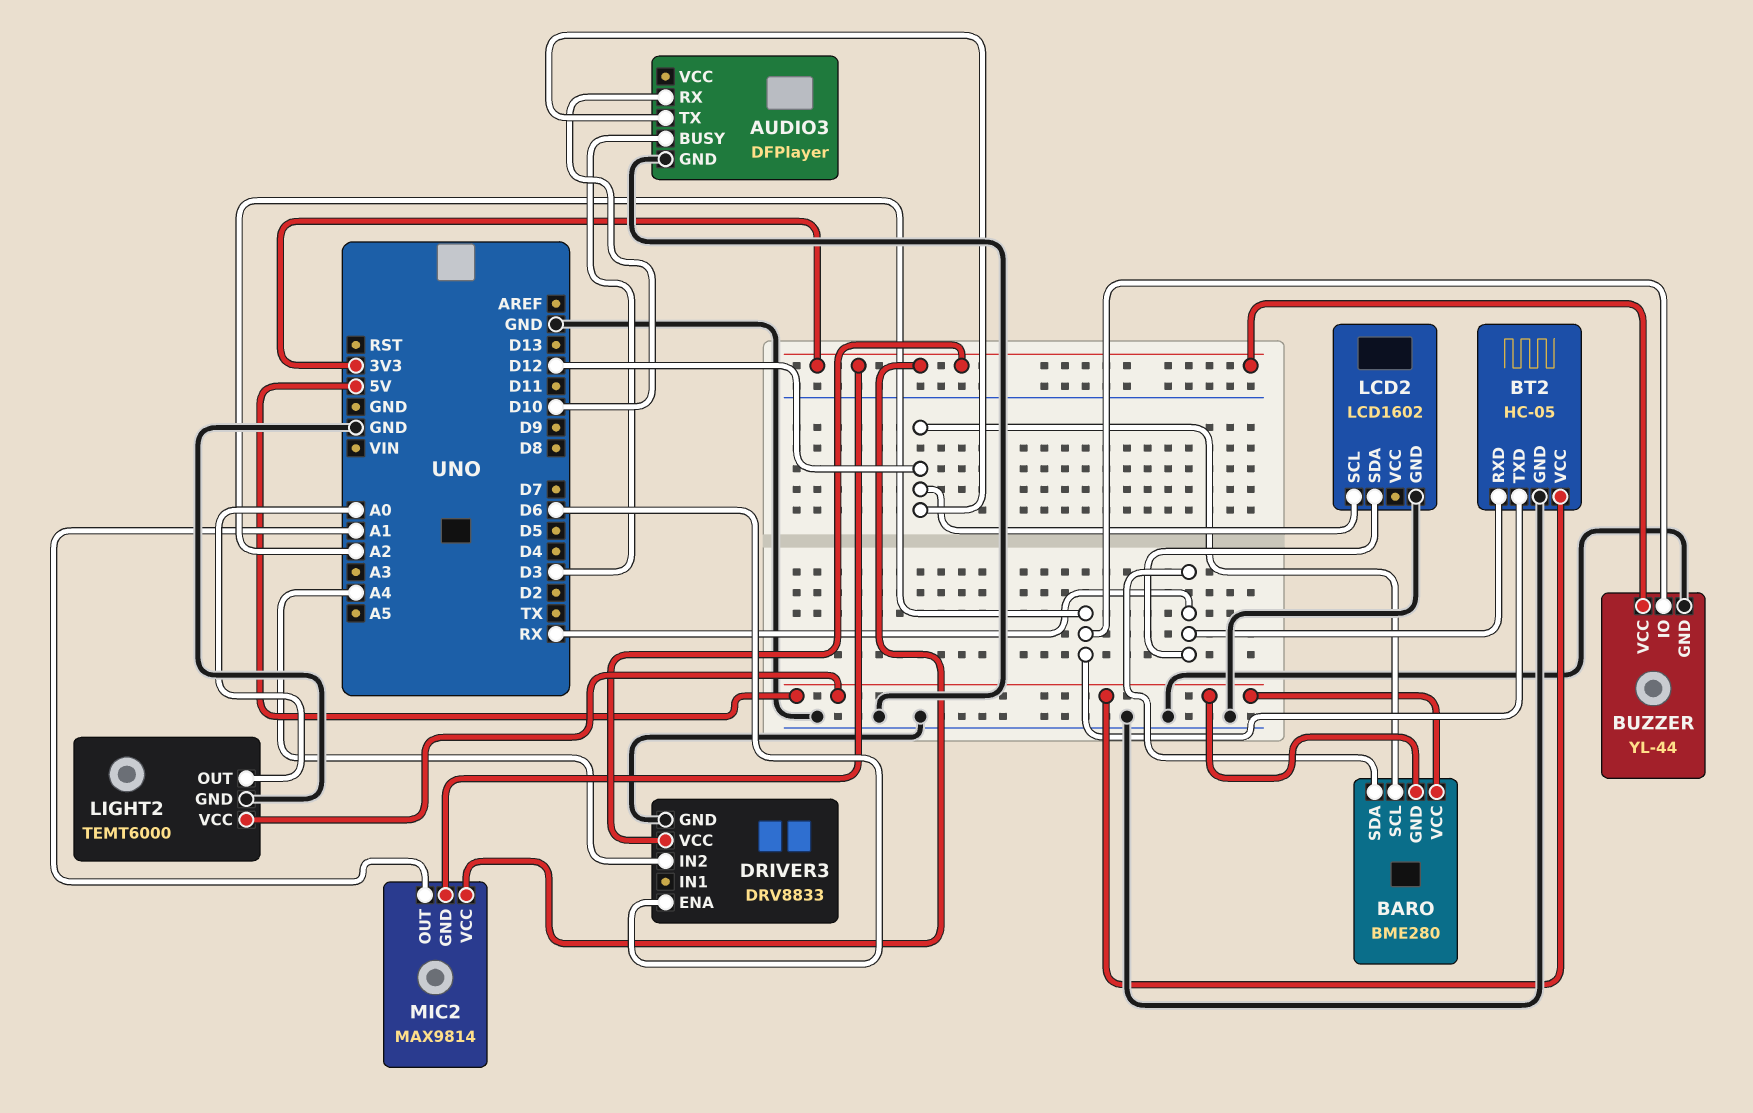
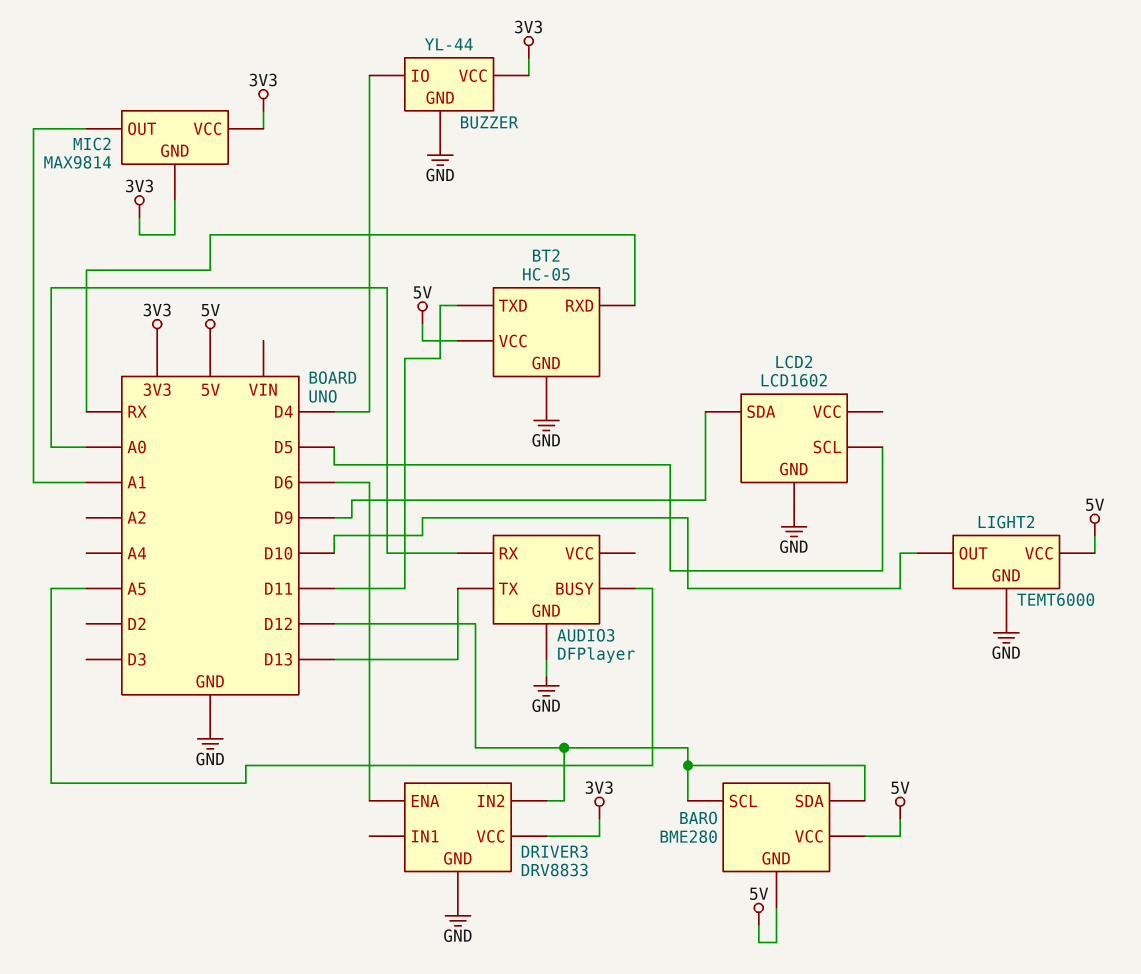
AUDIO3 pin BUSY: D3 -> A5
AUDIO3 pin RX: D10 -> A0
AUDIO3 pin TX: D12 -> D13
BARO pin SDA: RX -> D12
BT2 pin TXD: A2 -> D11
BUZZER pin IO: A2 -> D4
DRIVER3 pin IN2: A4 -> D12
LCD2 pin SCL: D12 -> D5
LCD2 pin SDA: RX -> D9
LIGHT2 pin OUT: A0 -> D10

